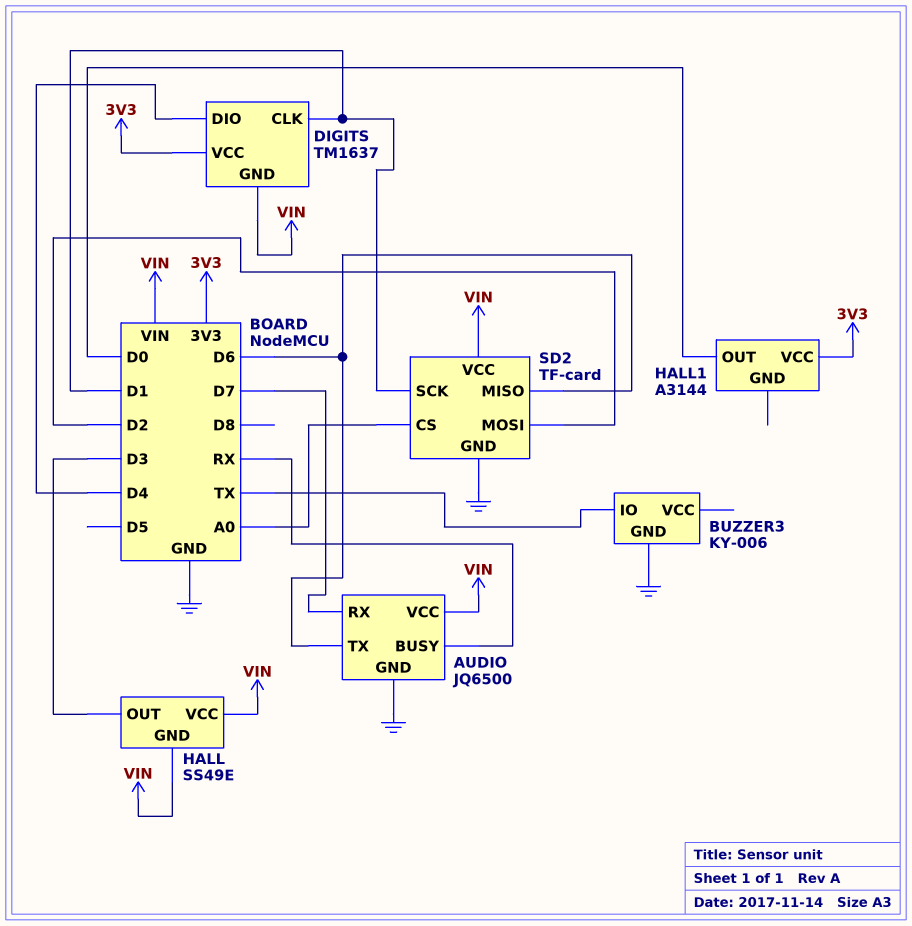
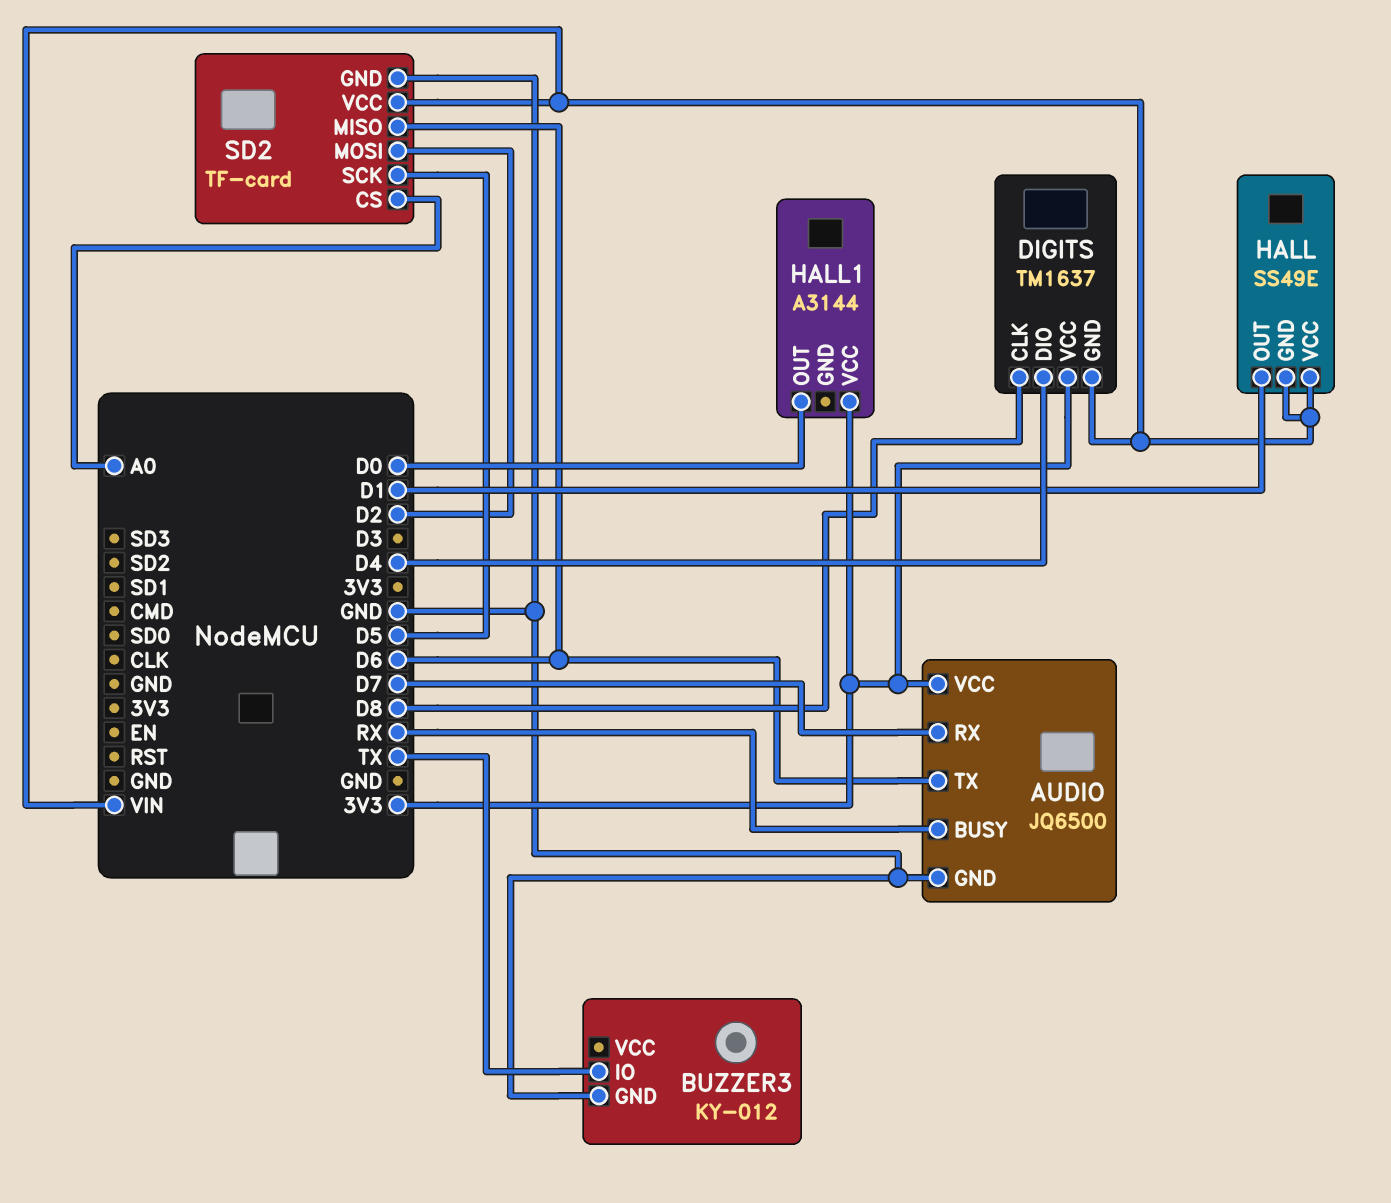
AUDIO pin VCC: VIN -> 3V3
BUZZER3: KY-006 -> KY-012
DIGITS pin CLK: D1 -> D8
HALL pin OUT: D3 -> D1
SD2 pin SCK: D1 -> D5

